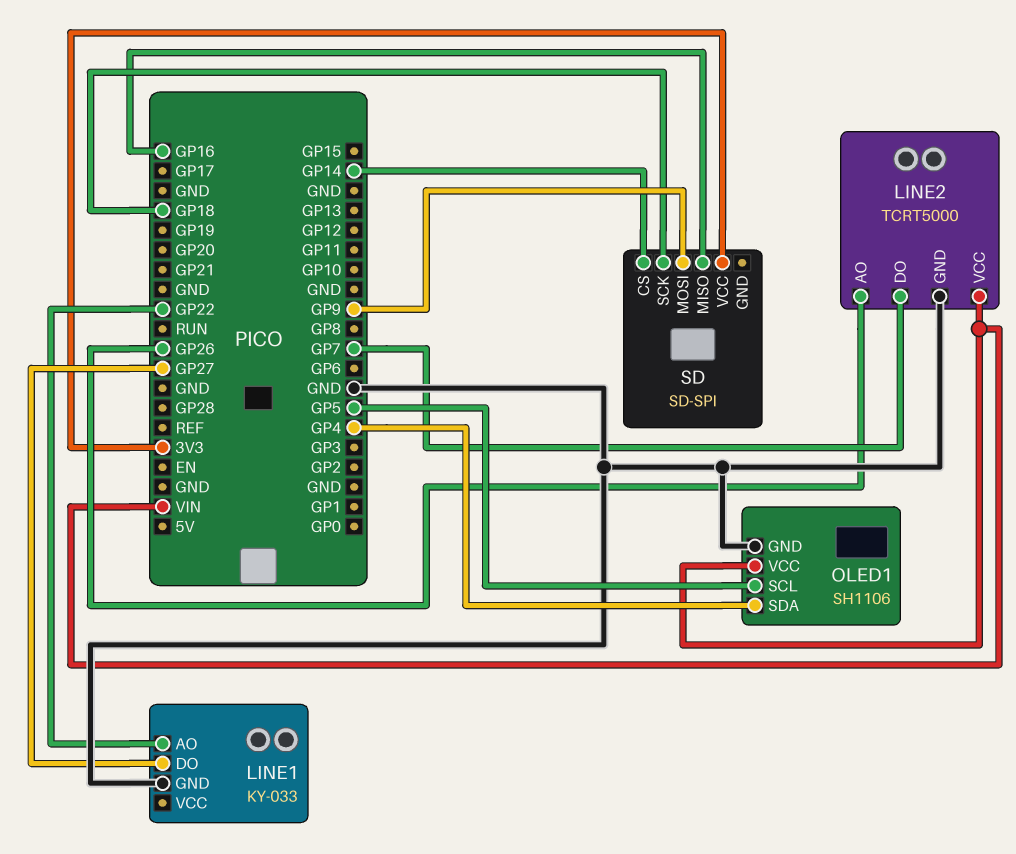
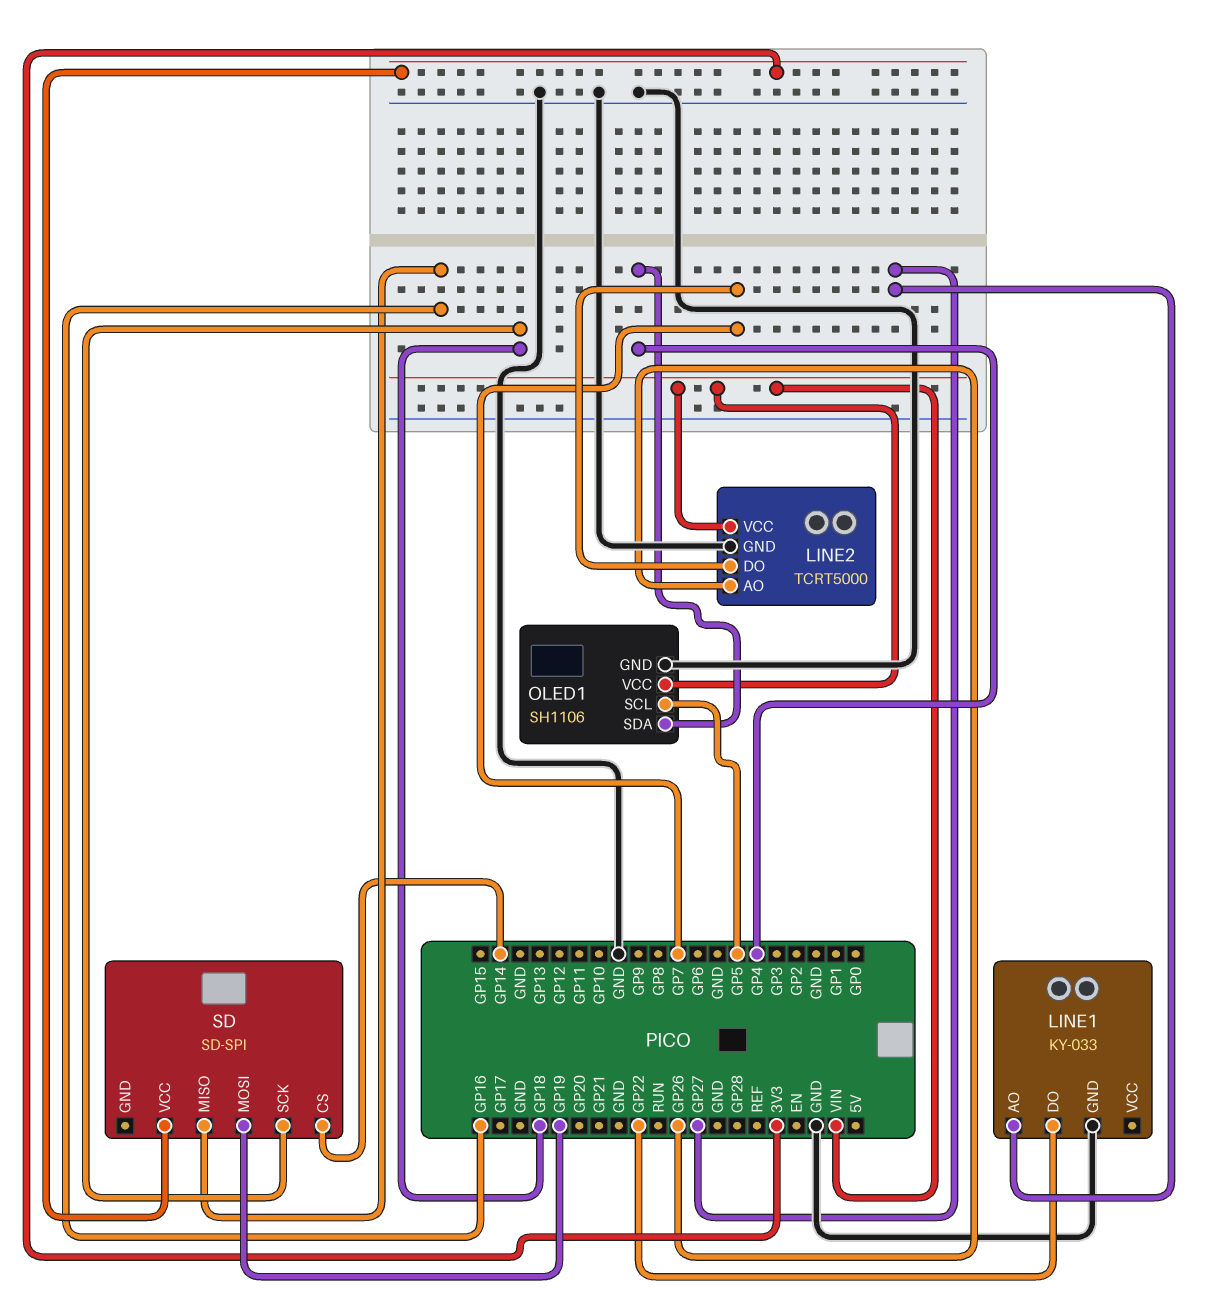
LINE1 pin AO: GP22 -> GP27
LINE1 pin DO: GP27 -> GP22
SD pin MOSI: GP9 -> GP19

